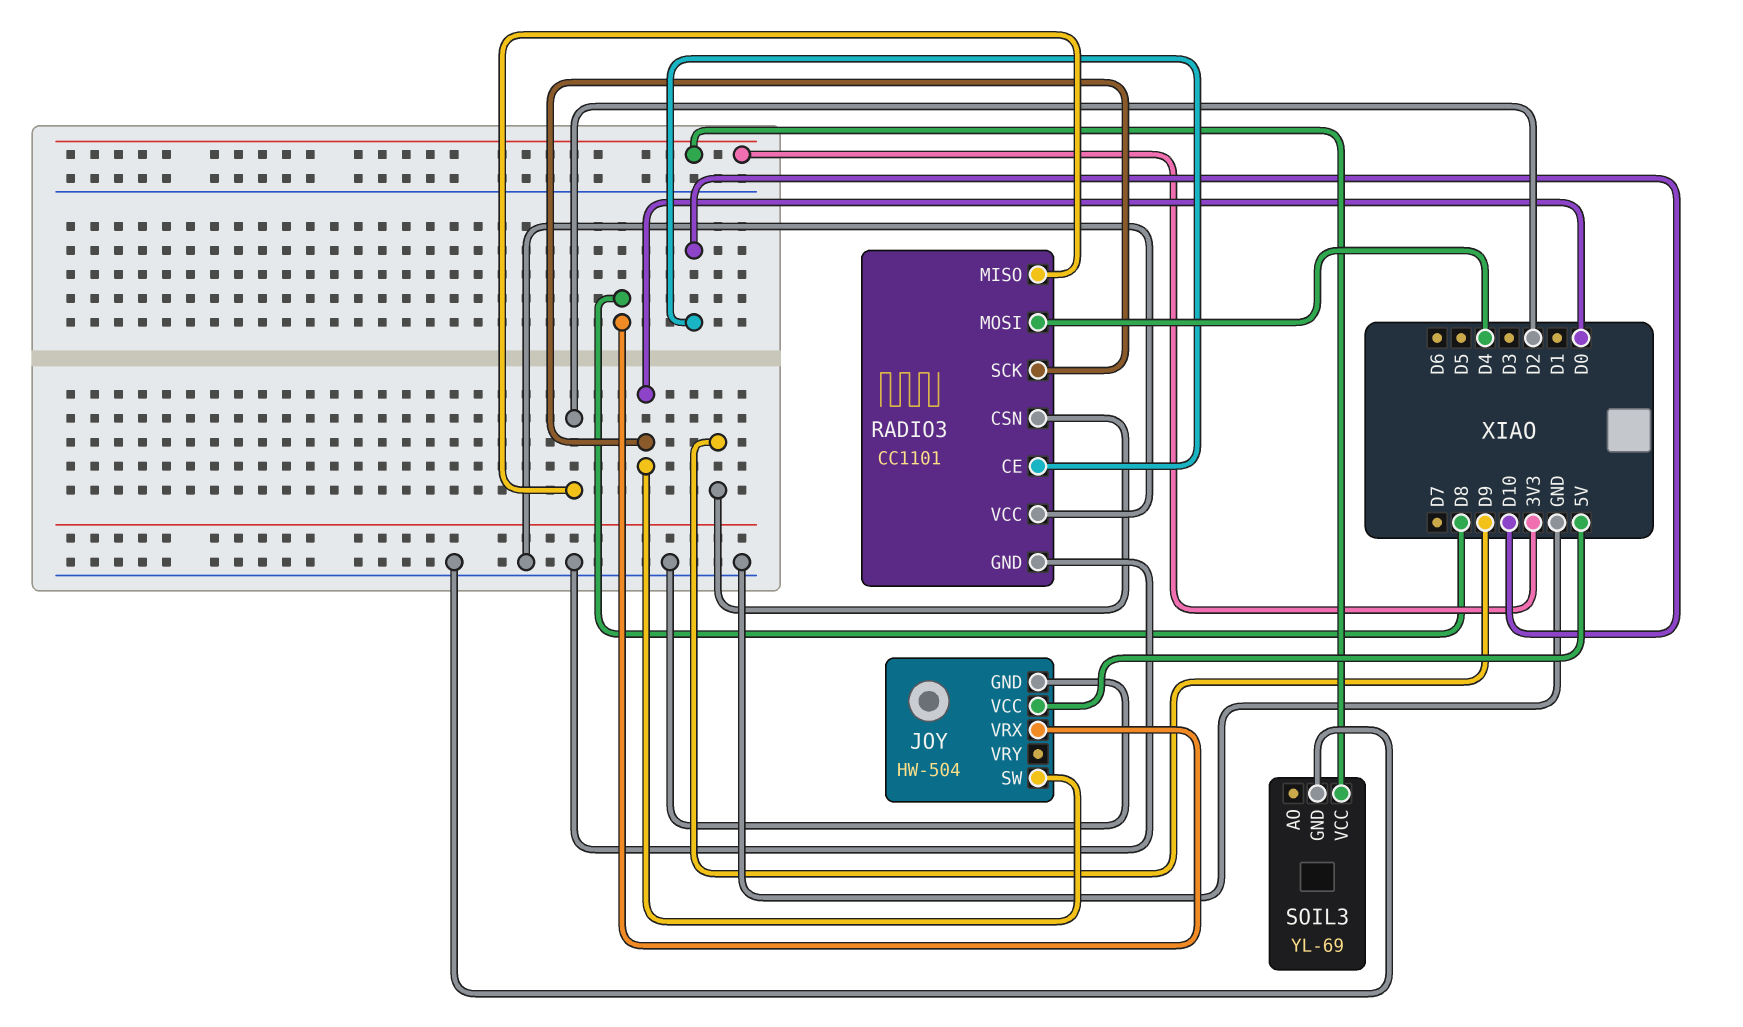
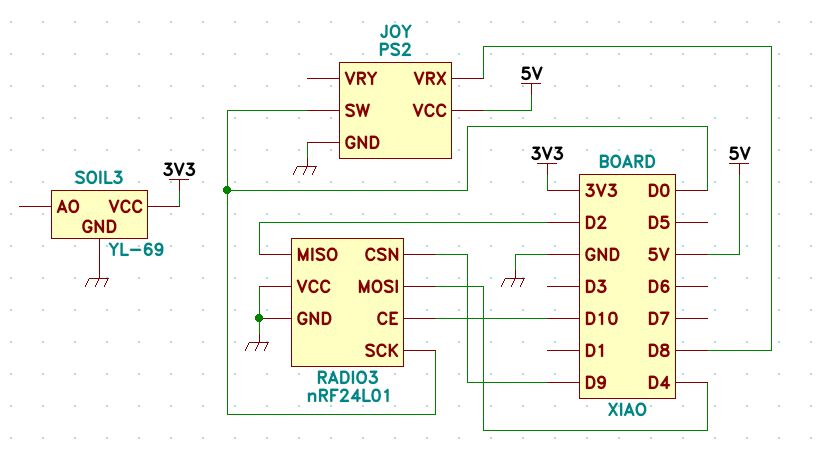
JOY: HW-504 -> PS2
RADIO3: CC1101 -> nRF24L01

